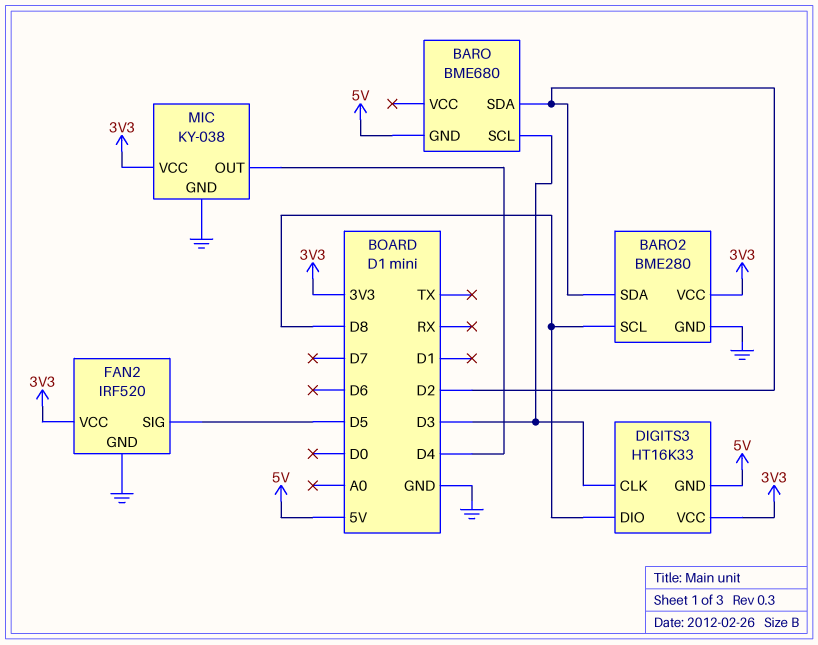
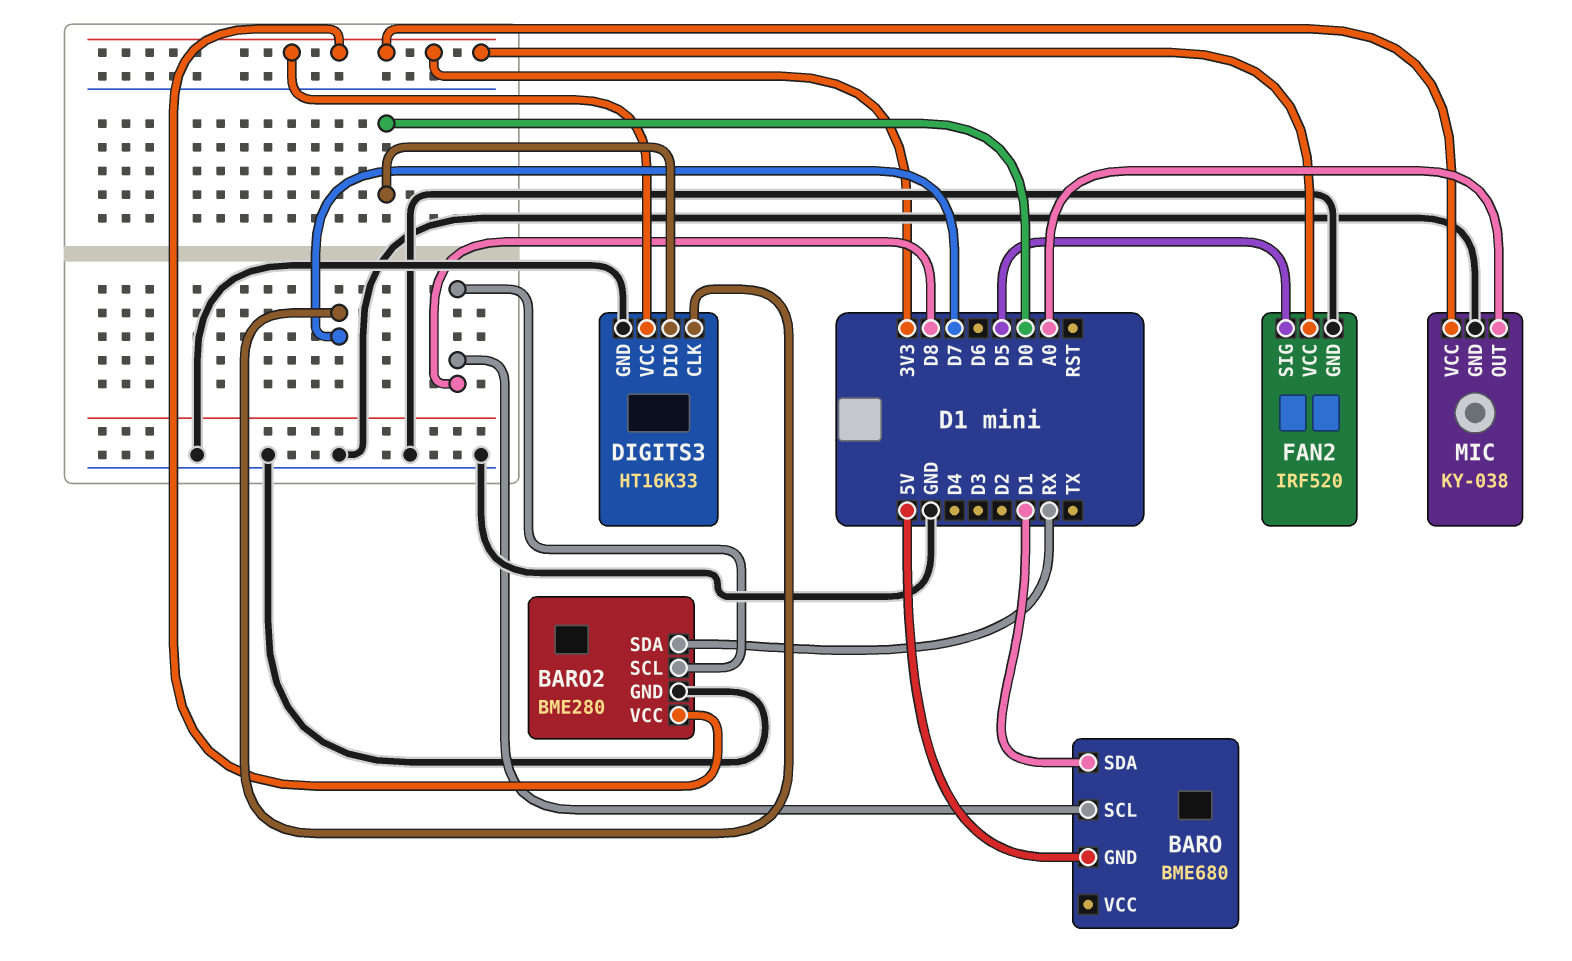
BARO pin SCL: D3 -> D8
BARO pin SDA: D2 -> D1
BARO2 pin SDA: D2 -> RX
DIGITS3 pin CLK: D3 -> D7
DIGITS3 pin DIO: D8 -> D0
DIGITS3 pin GND: 5V -> GND
MIC pin OUT: D4 -> A0

